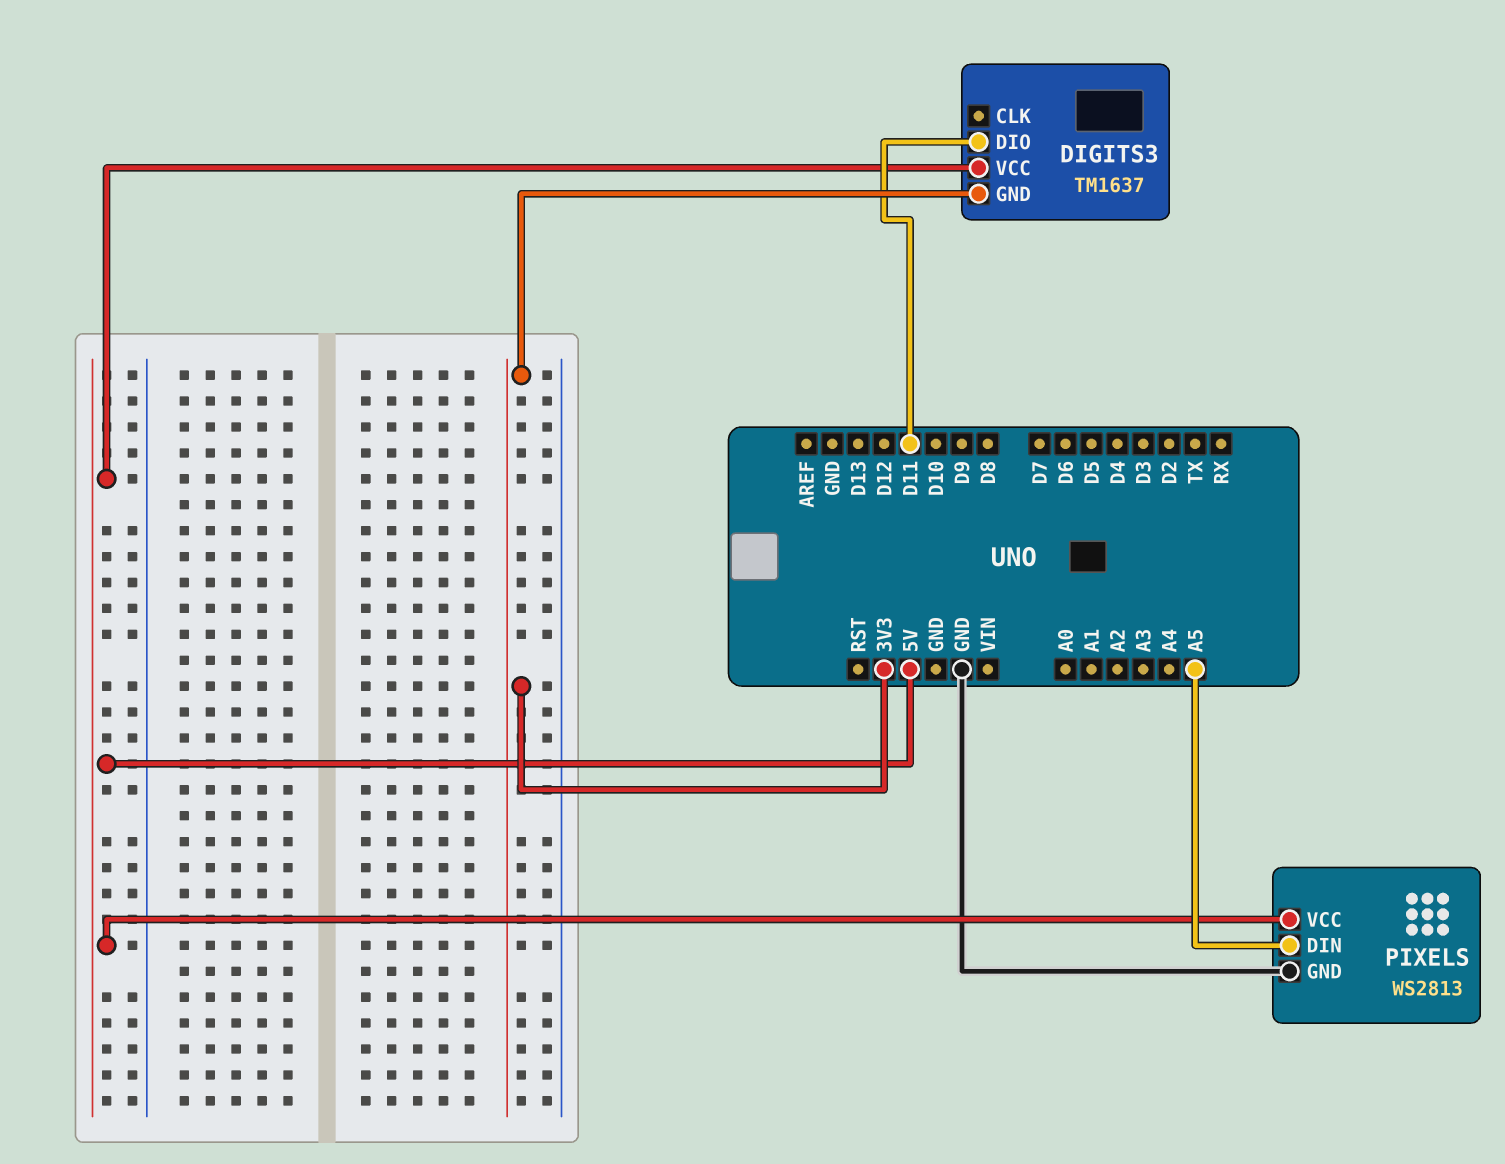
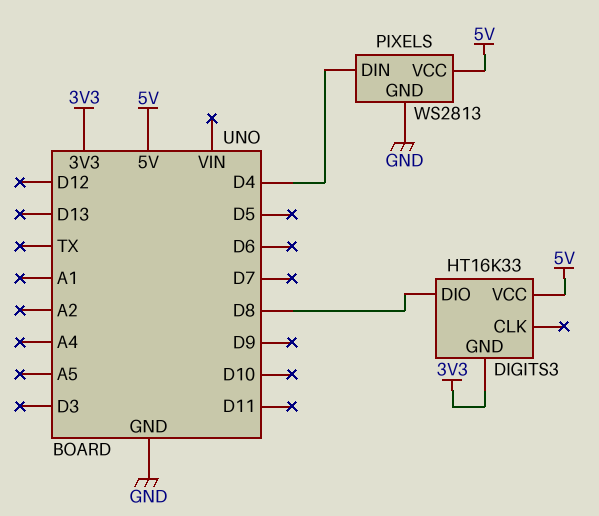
DIGITS3: TM1637 -> HT16K33
DIGITS3 pin DIO: D11 -> D8
PIXELS pin DIN: A5 -> D4

